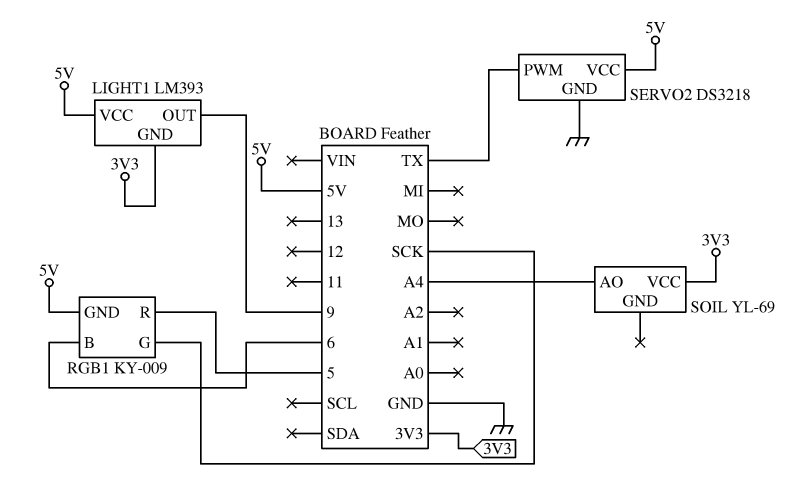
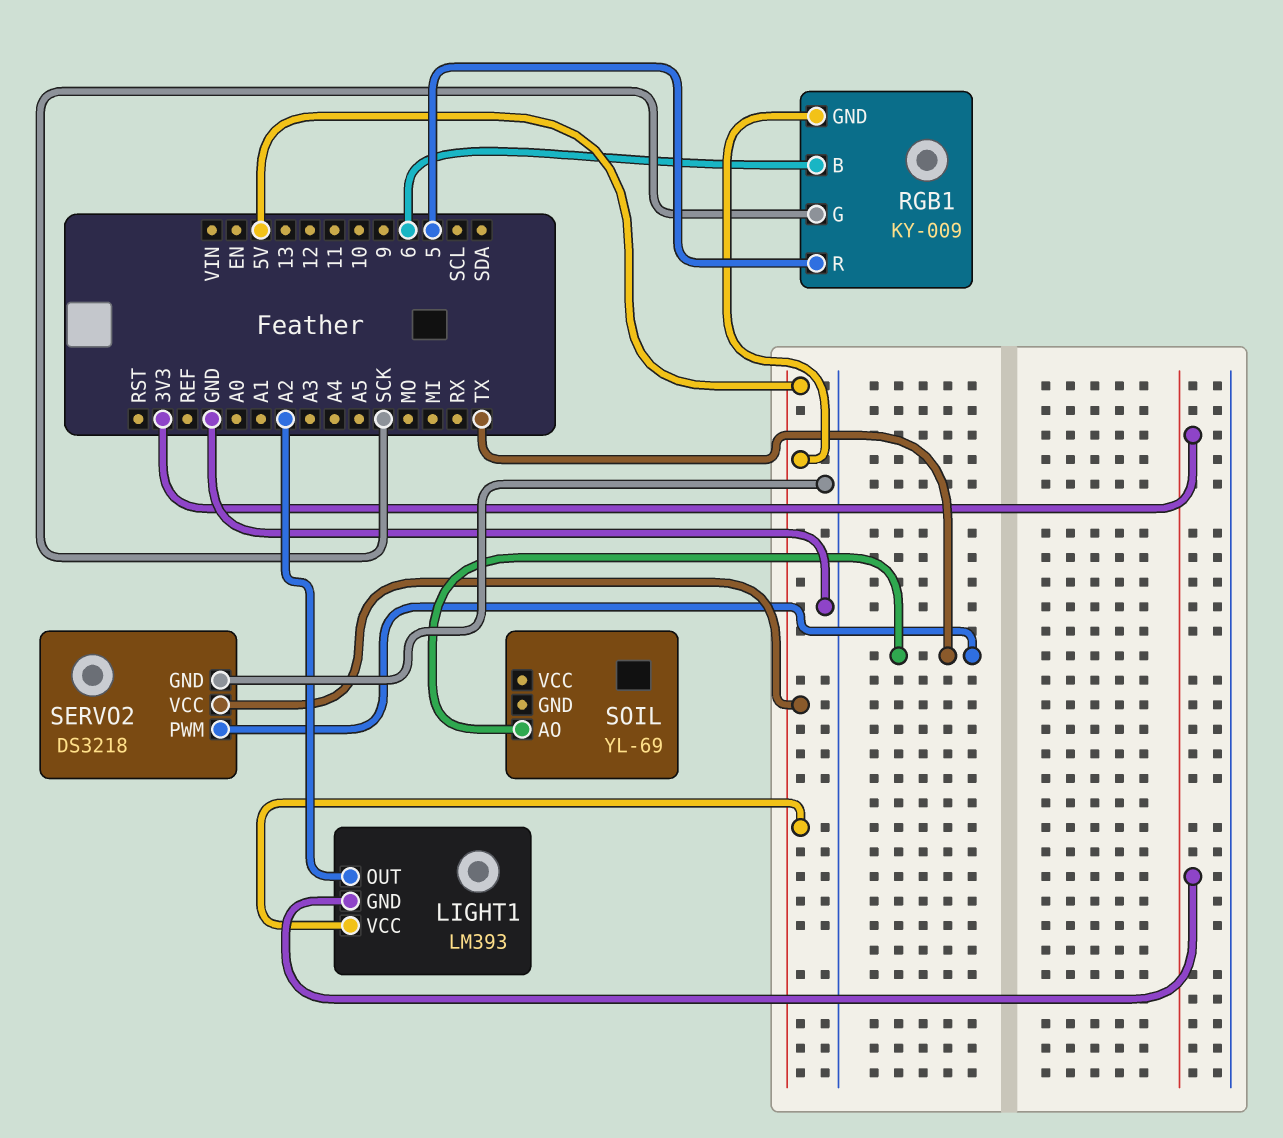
LIGHT1 pin OUT: 9 -> A2
SOIL pin AO: A4 -> TX
SOIL pin VCC: 3V3 -> none

